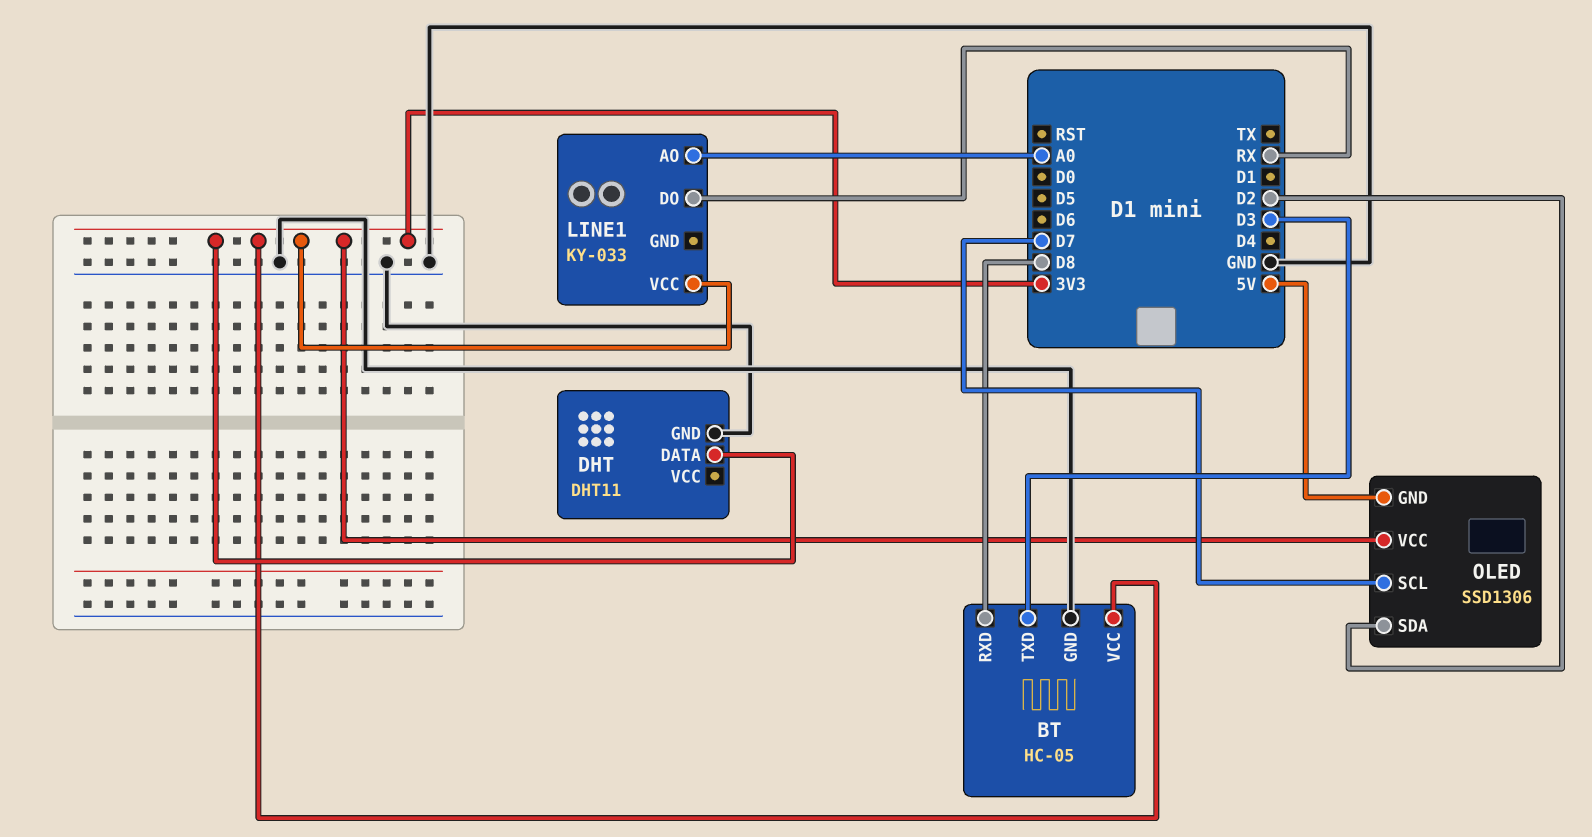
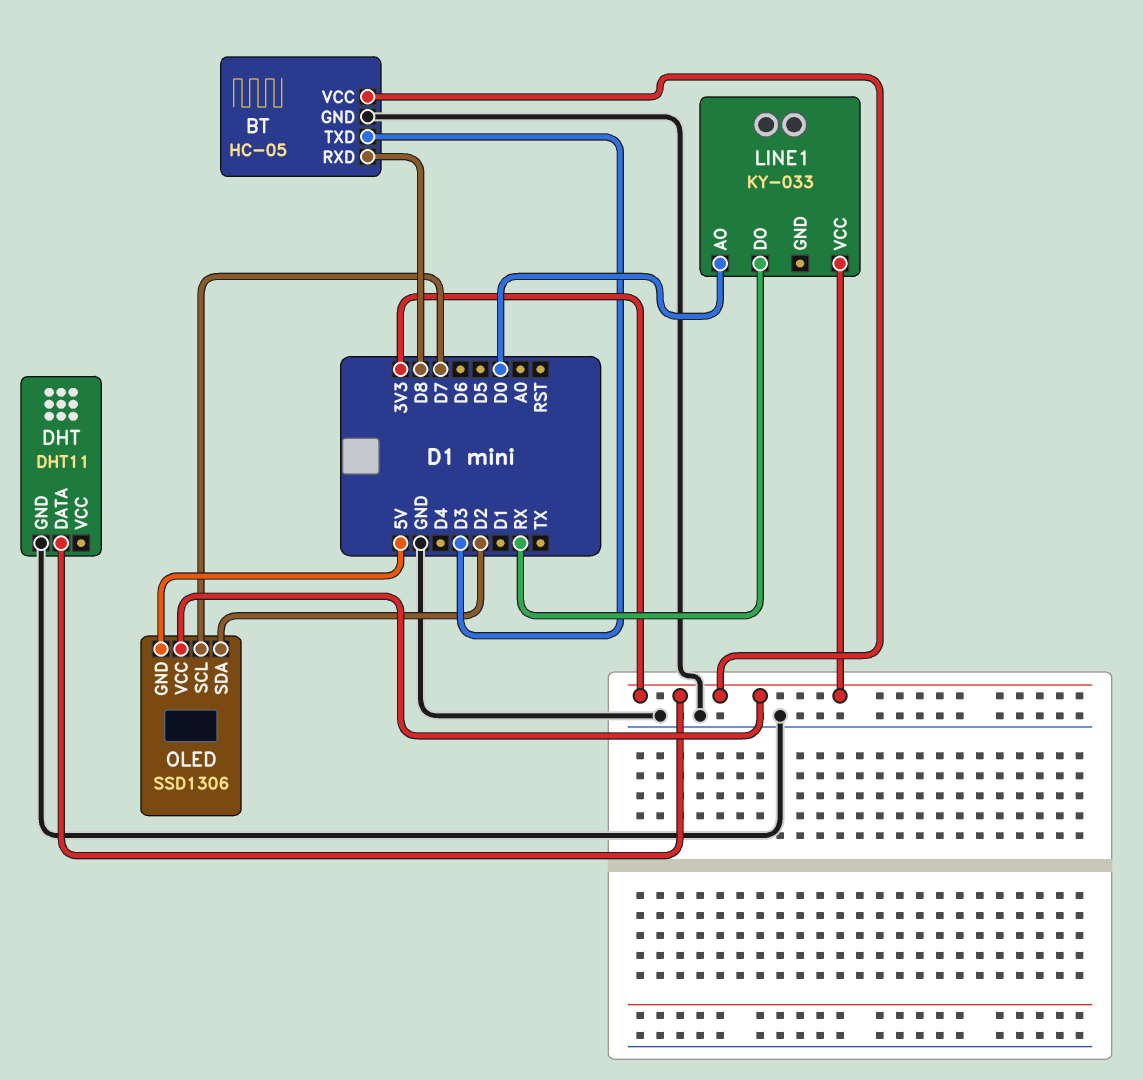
LINE1 pin AO: A0 -> D0

